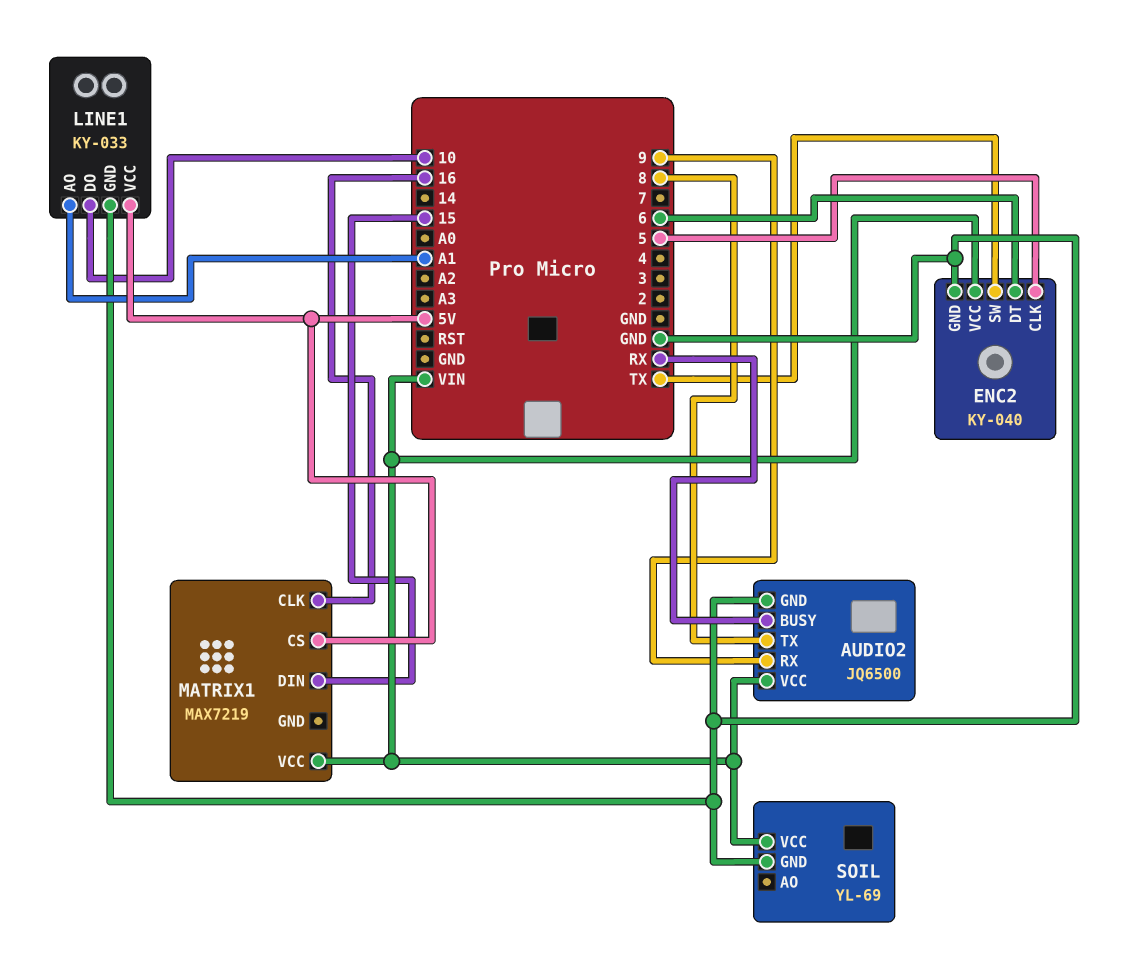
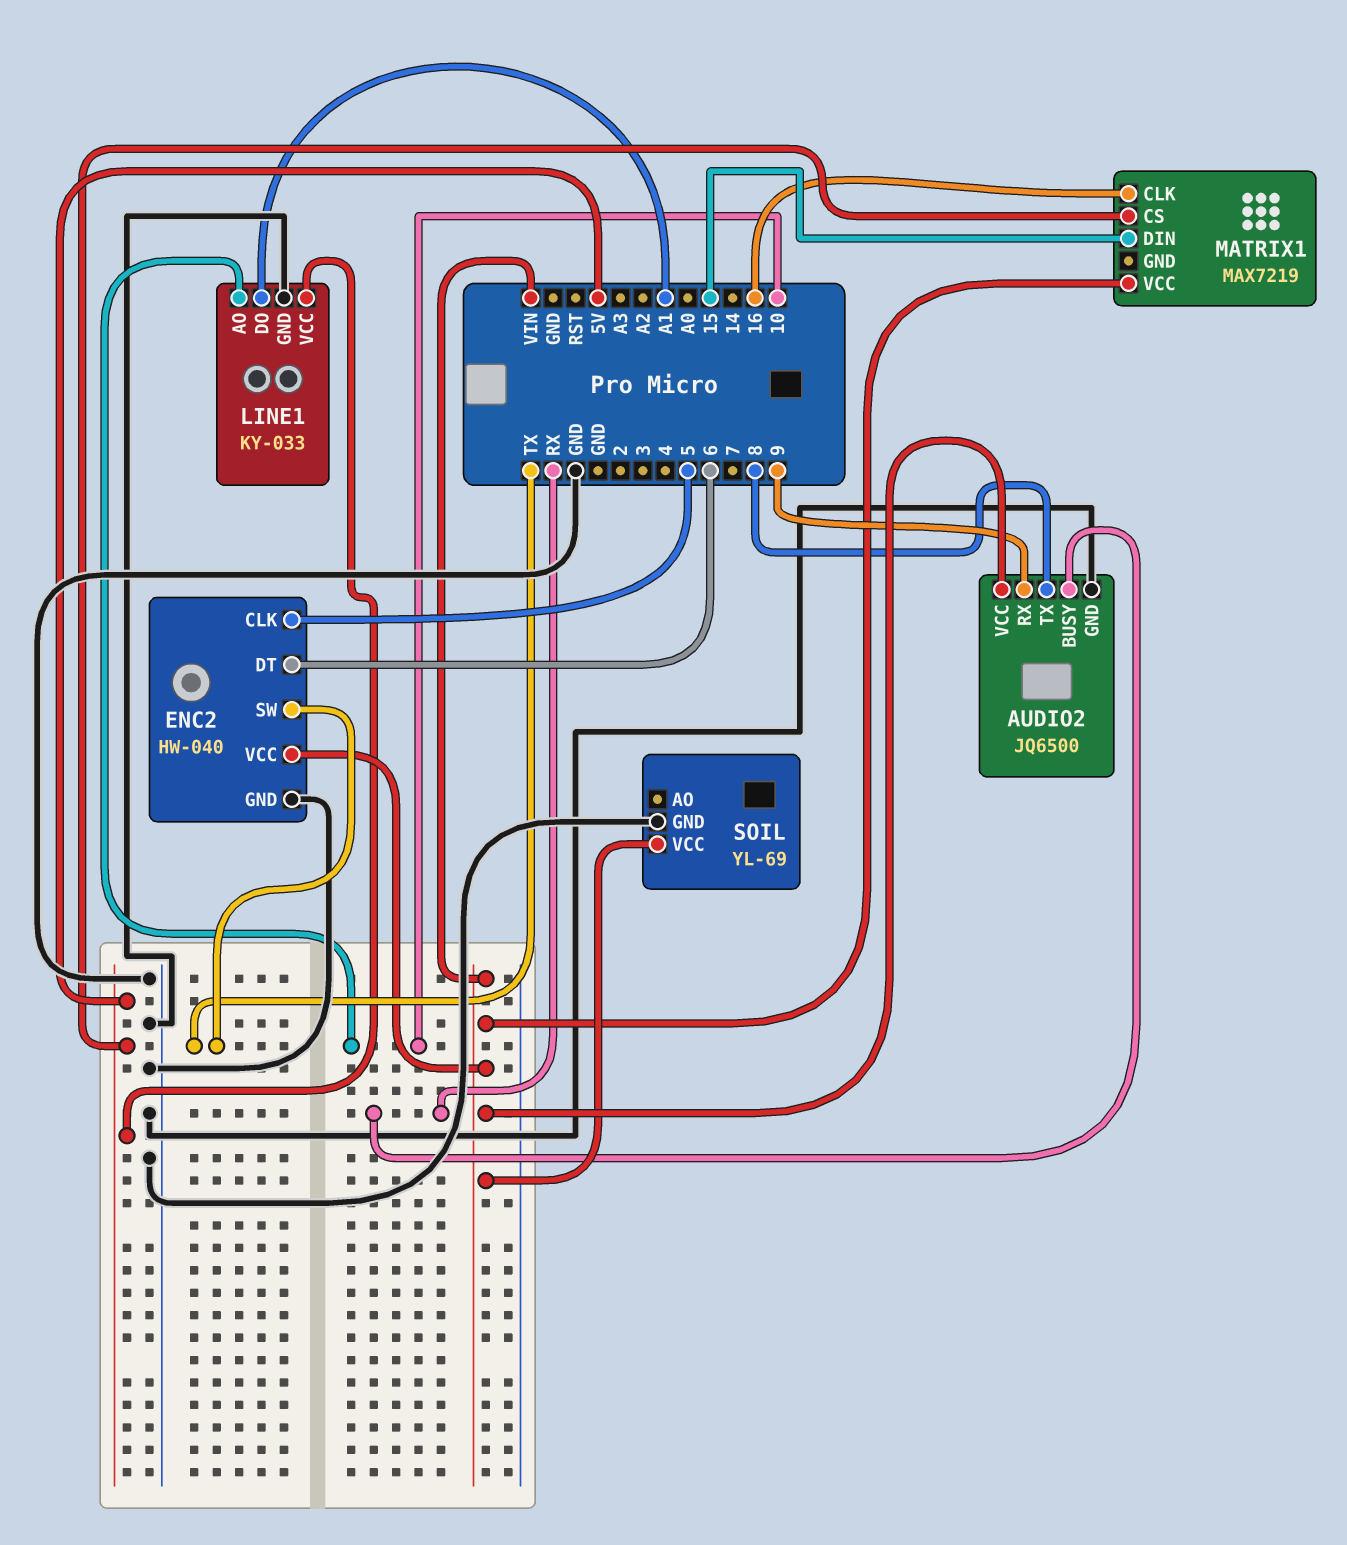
ENC2: KY-040 -> HW-040
LINE1 pin AO: A1 -> 10
LINE1 pin DO: 10 -> A1

